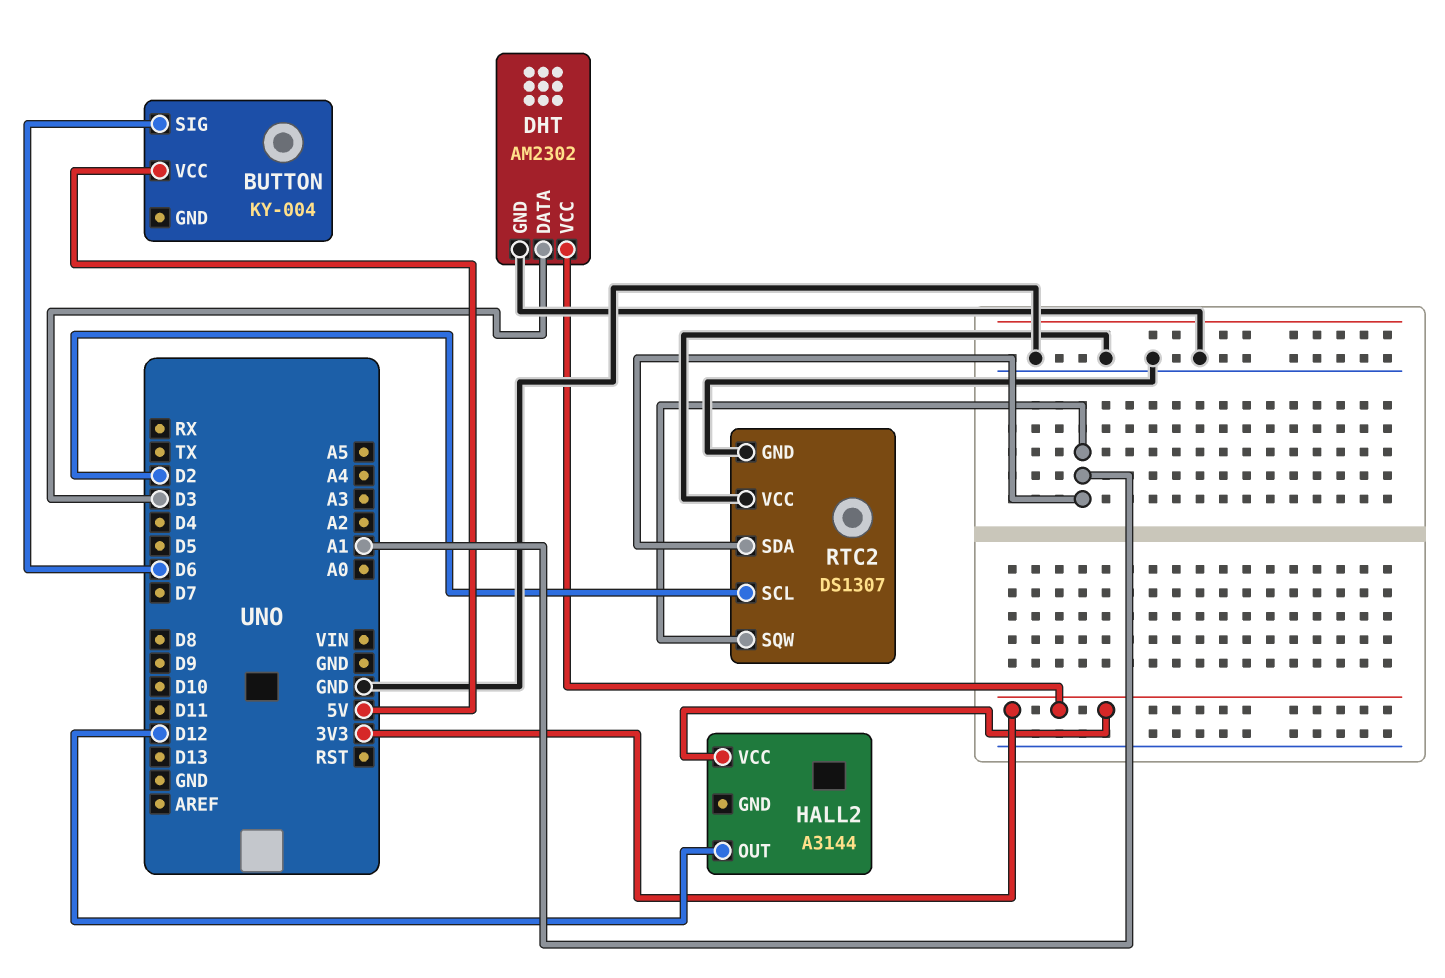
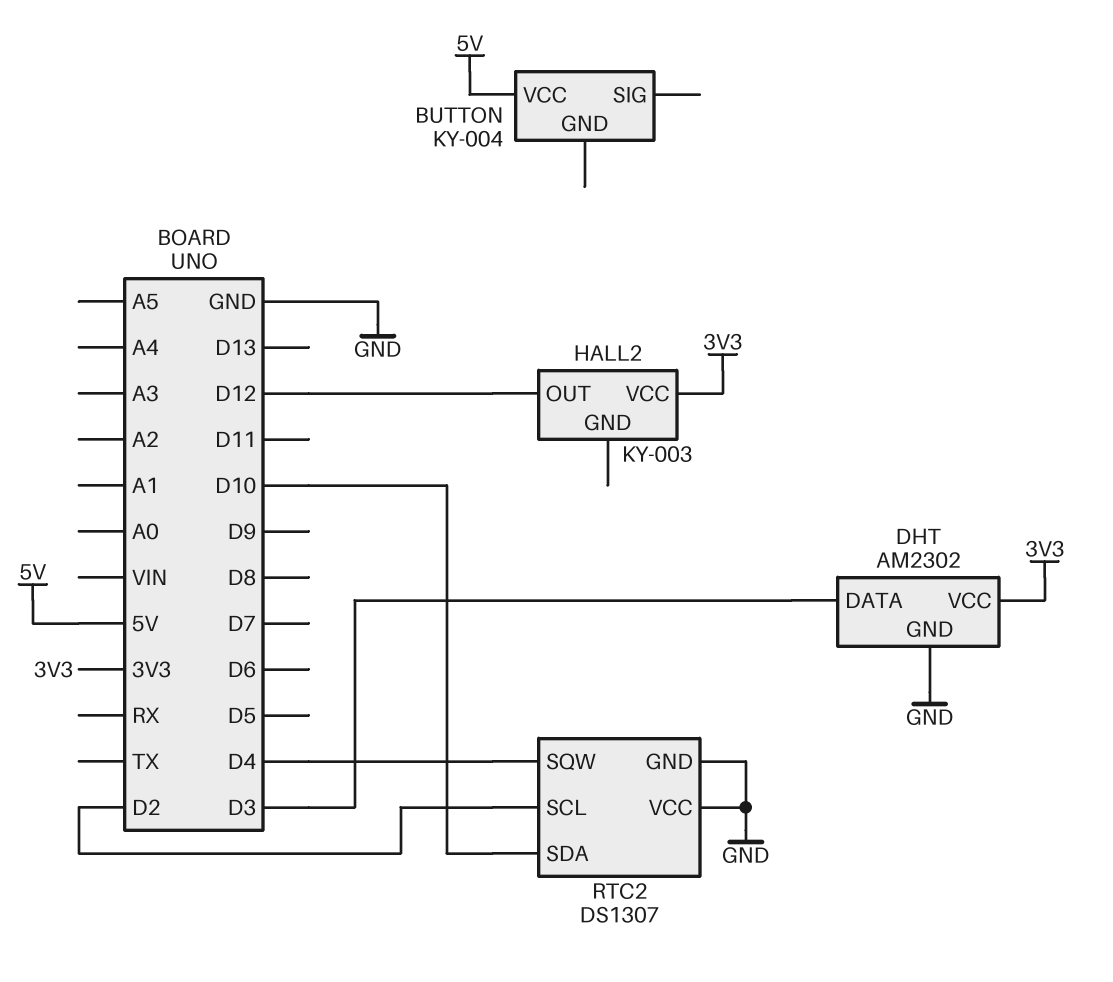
BUTTON pin SIG: D6 -> none
HALL2: A3144 -> KY-003
RTC2 pin SDA: A1 -> D10
RTC2 pin SQW: A1 -> D4

